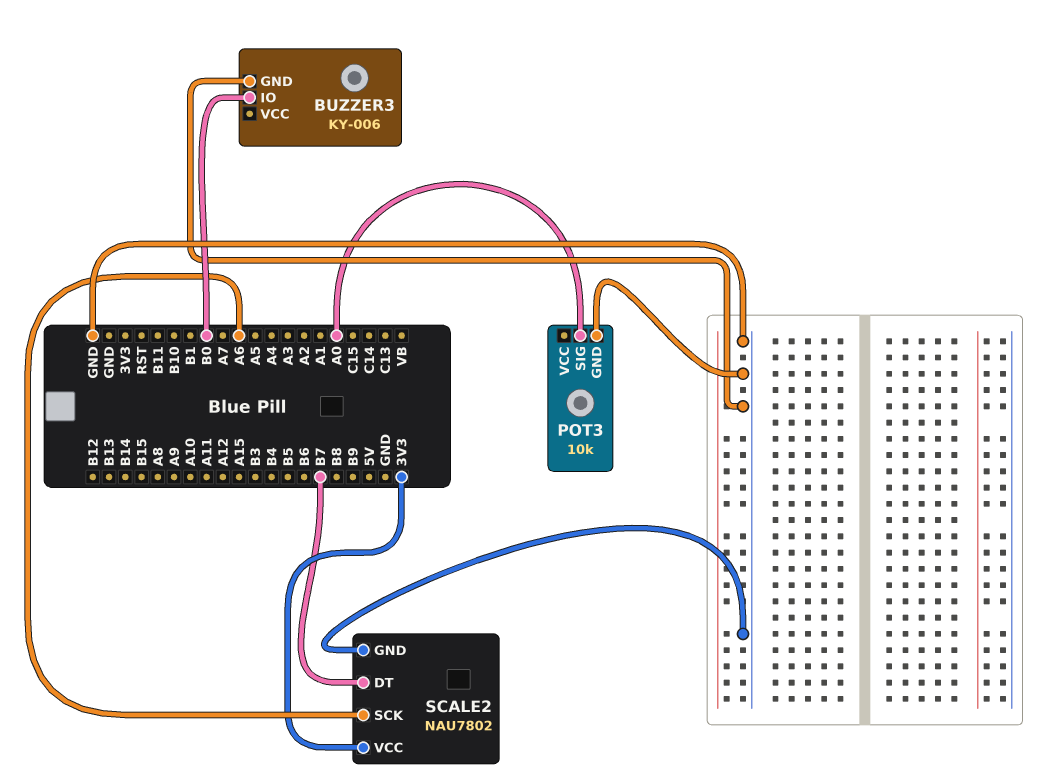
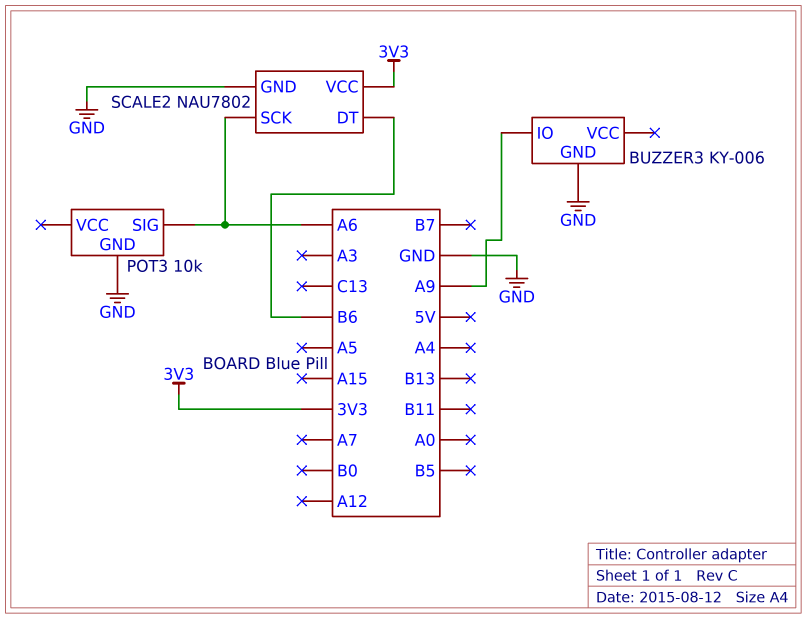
BUZZER3 pin IO: B0 -> A9
POT3 pin SIG: A0 -> A6
SCALE2 pin DT: B7 -> B6

